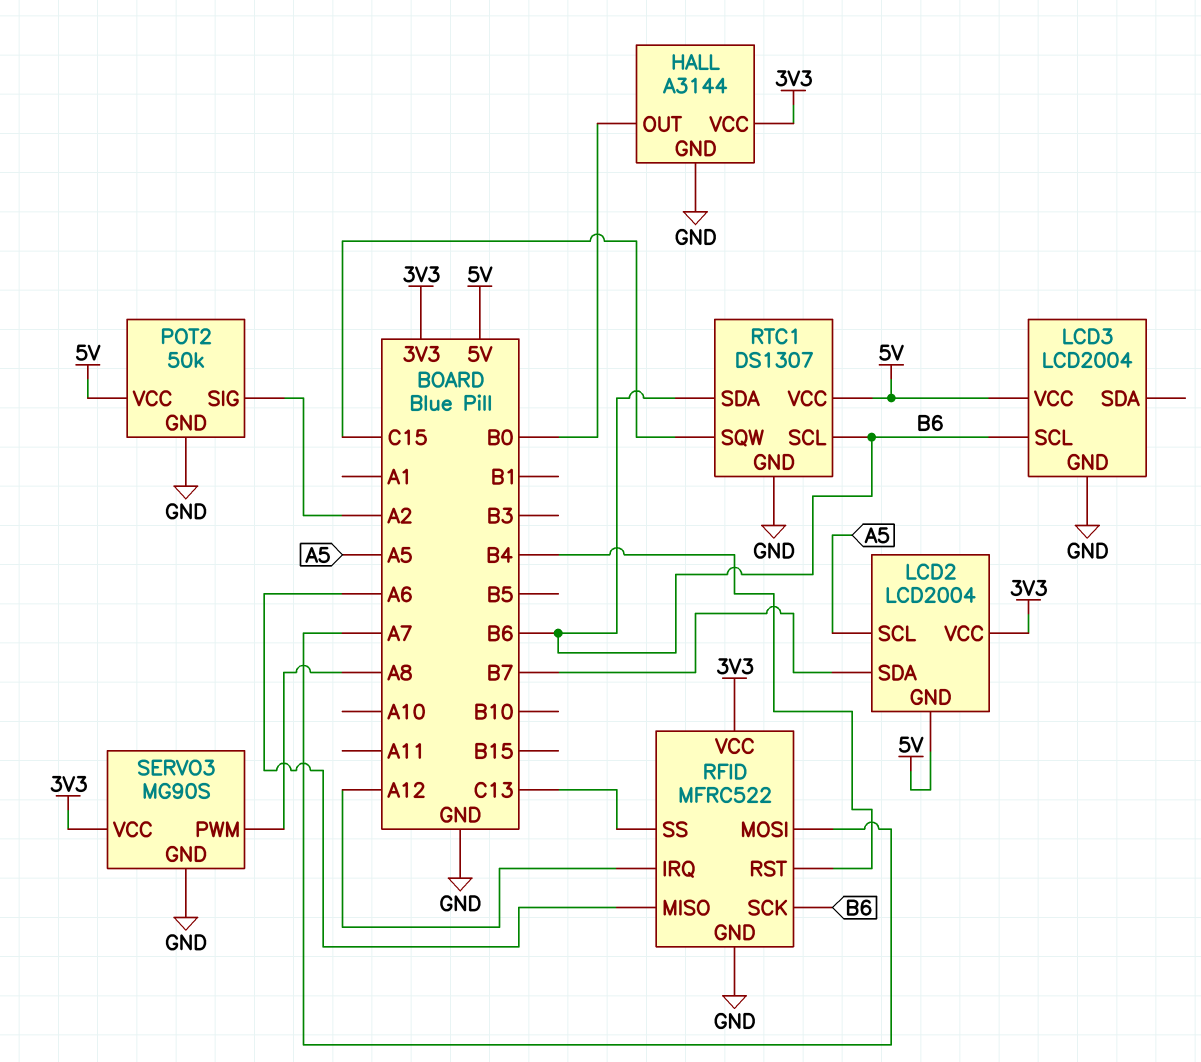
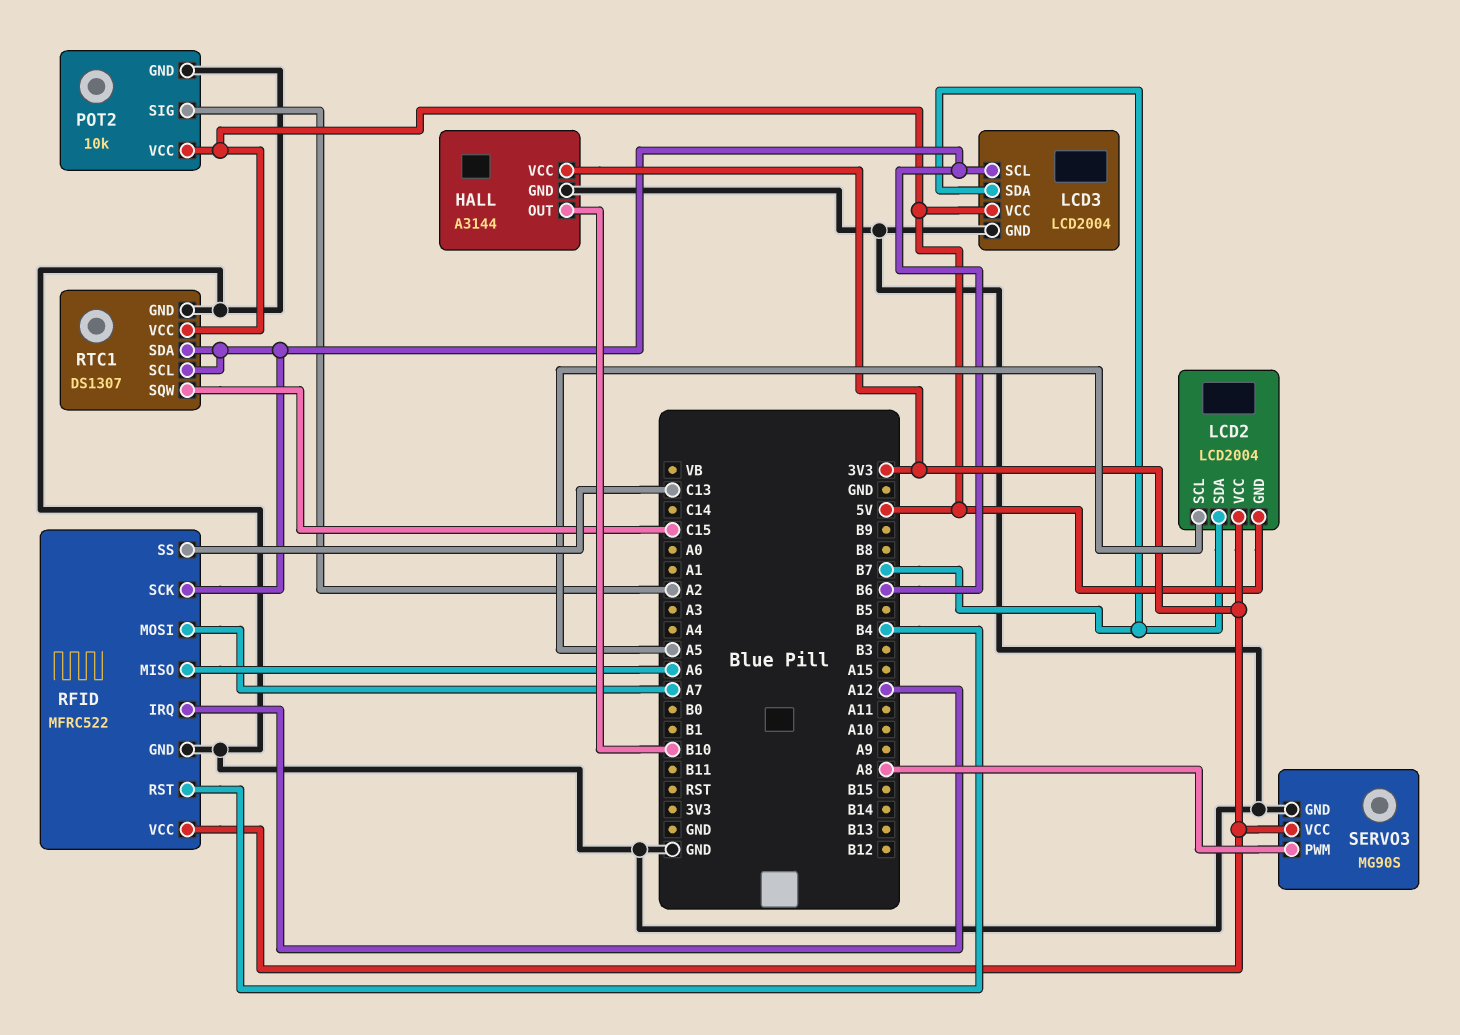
HALL pin OUT: B0 -> B10
LCD3 pin SDA: none -> B7
POT2: 50k -> 10k

